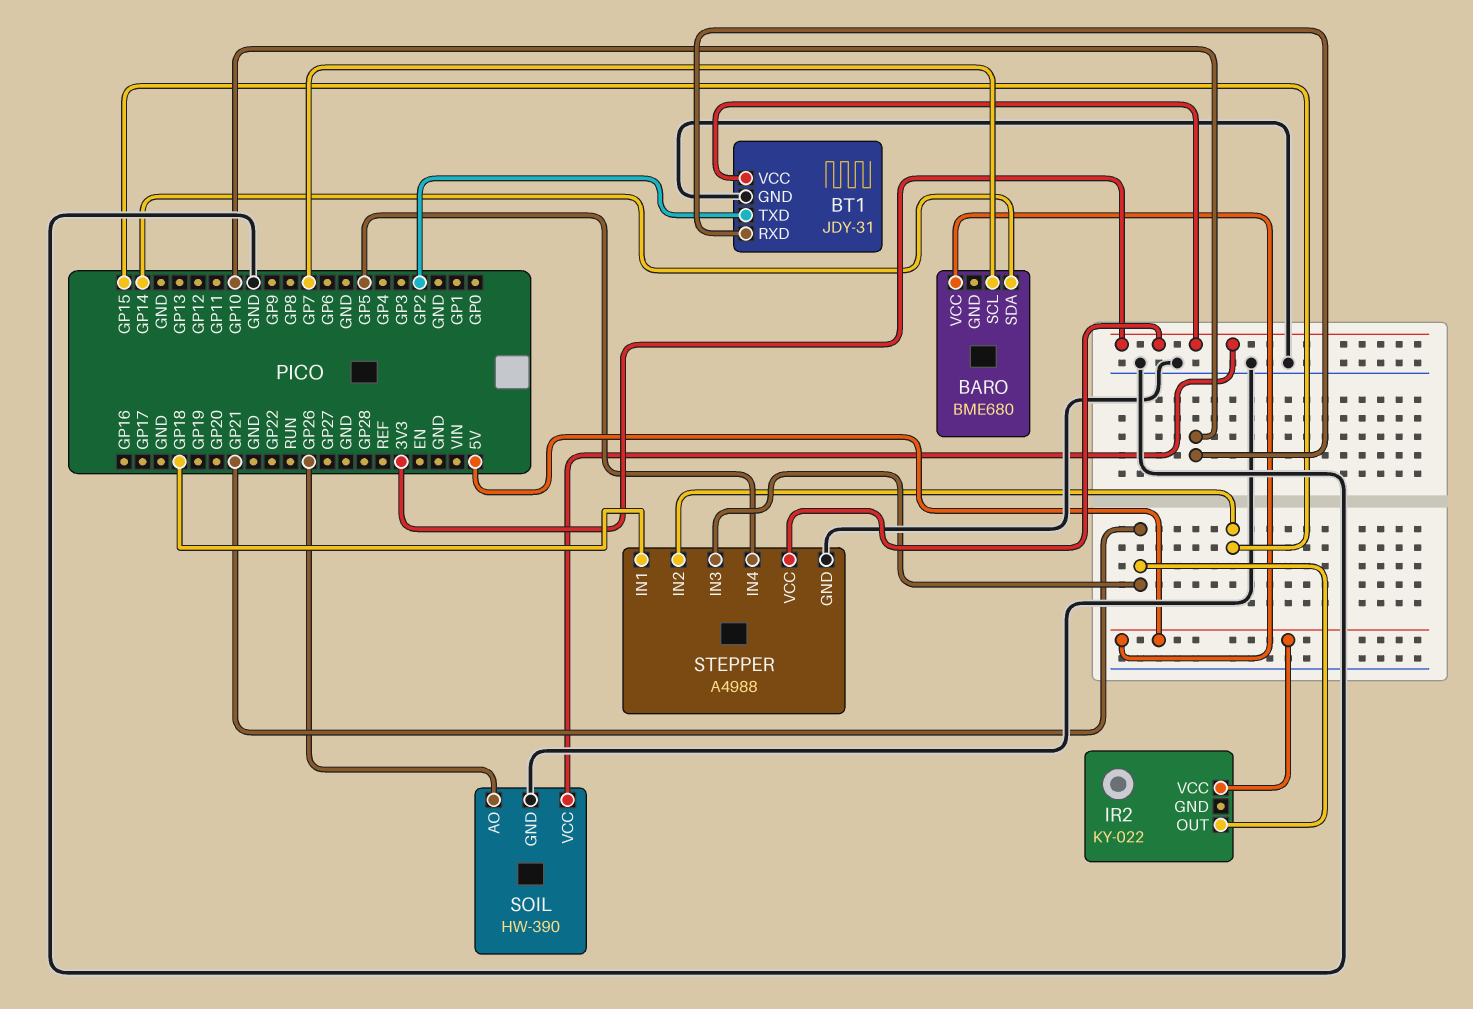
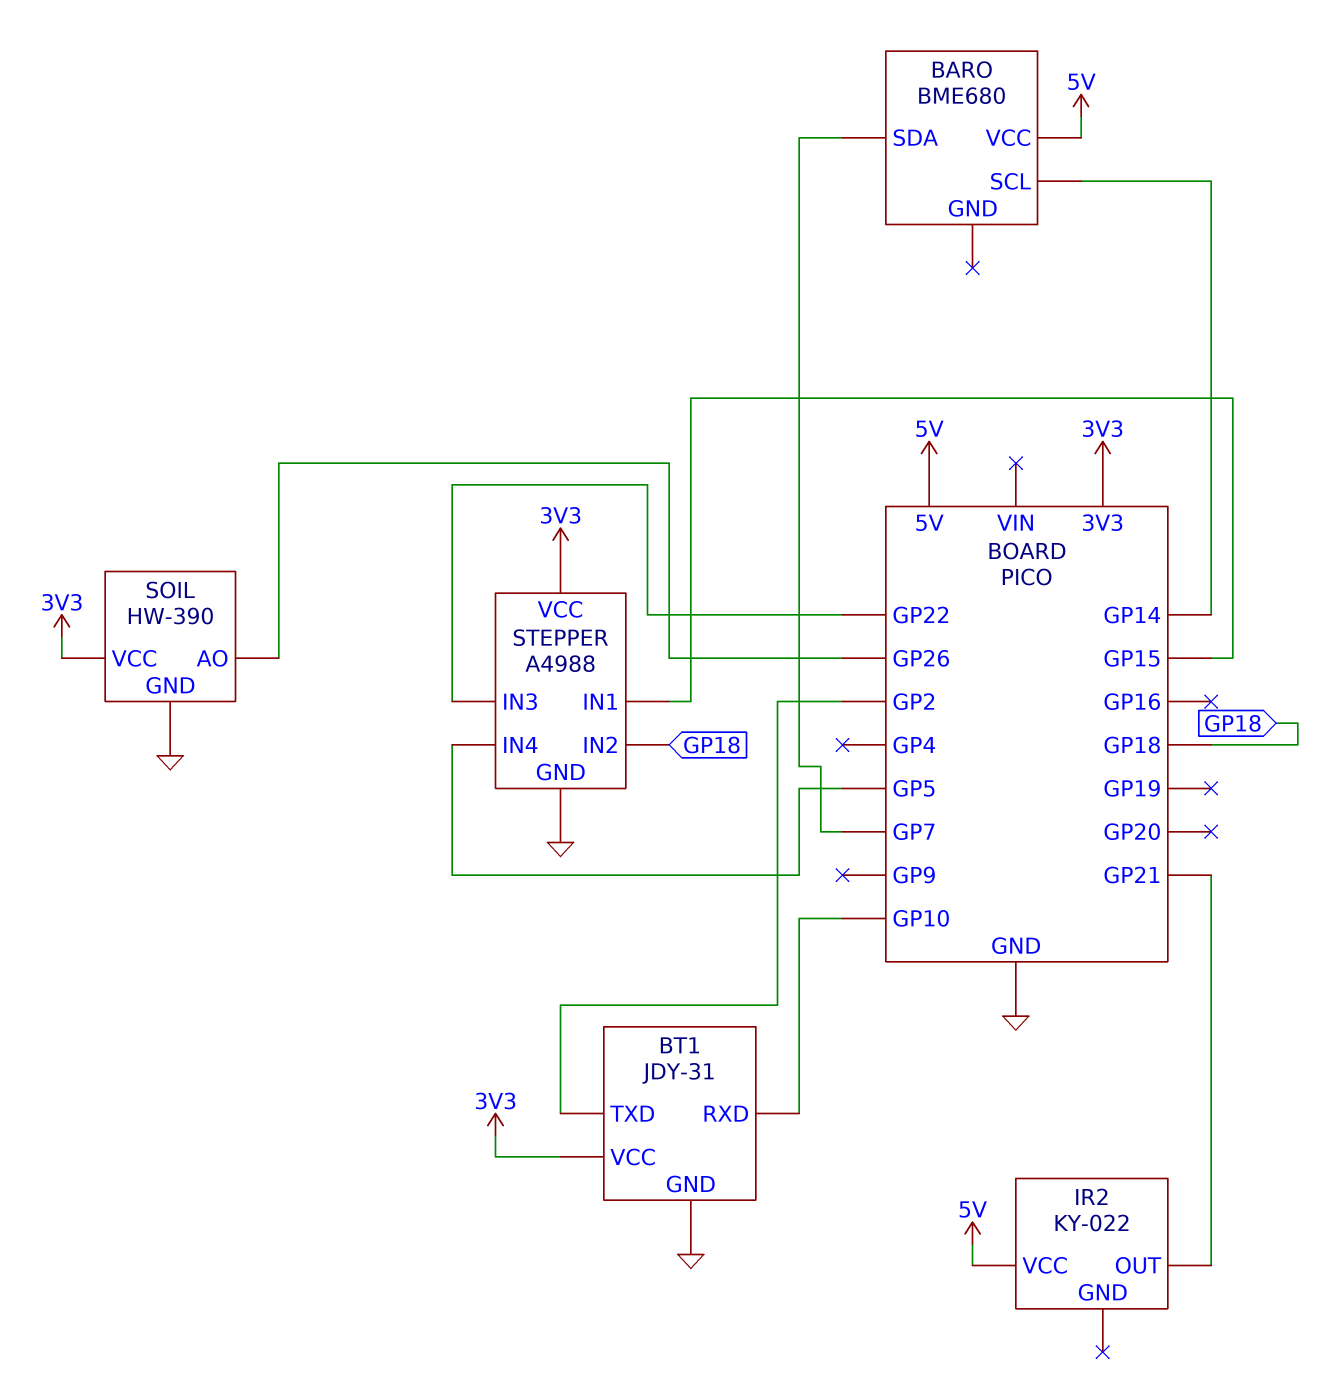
BARO pin SCL: GP7 -> GP14
BARO pin SDA: GP14 -> GP7
STEPPER pin IN1: GP18 -> GP15
STEPPER pin IN2: GP15 -> GP18
STEPPER pin IN3: GP21 -> GP22

